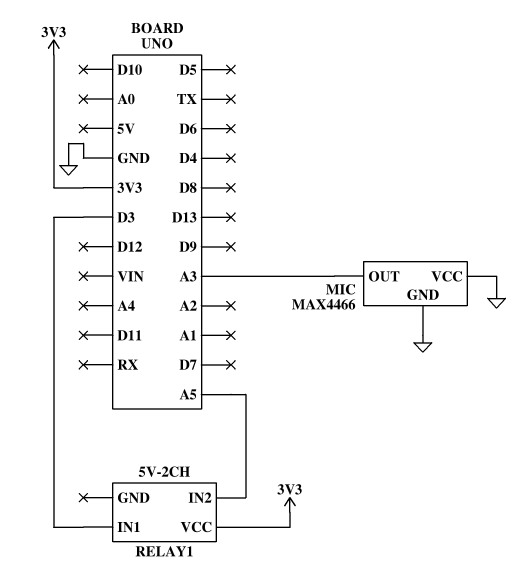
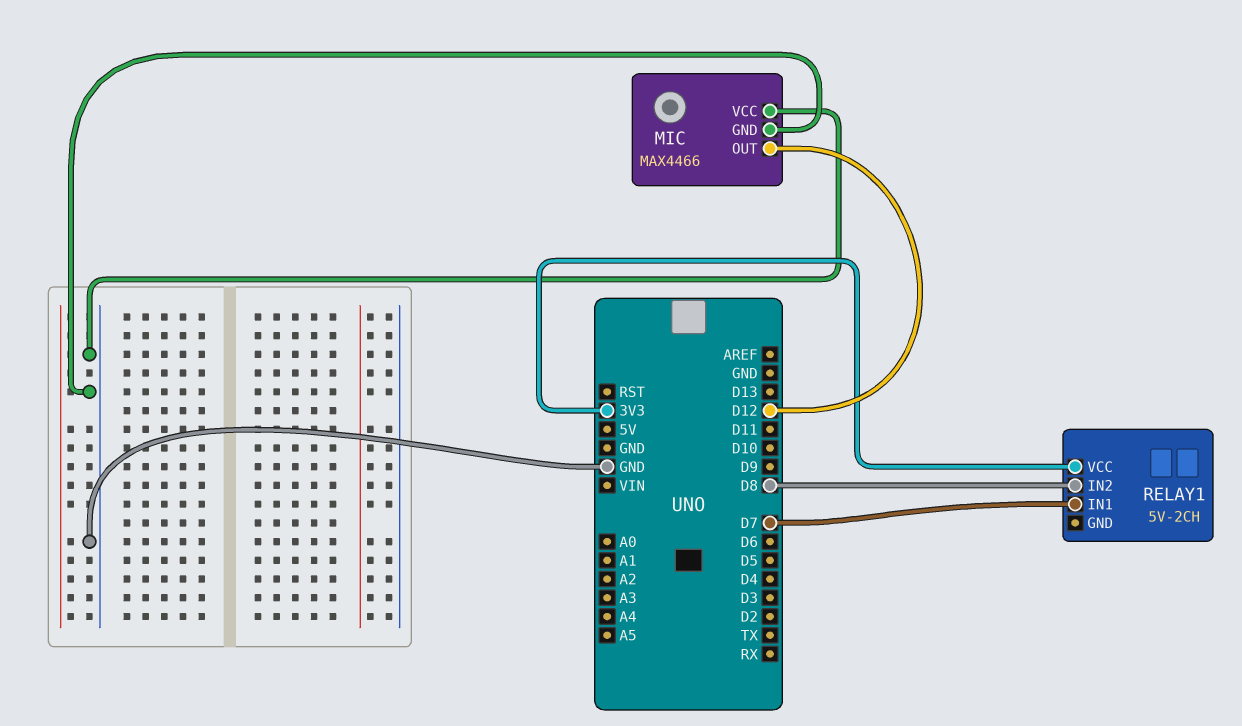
MIC pin OUT: A3 -> D12
RELAY1 pin IN1: D3 -> D7
RELAY1 pin IN2: A5 -> D8

